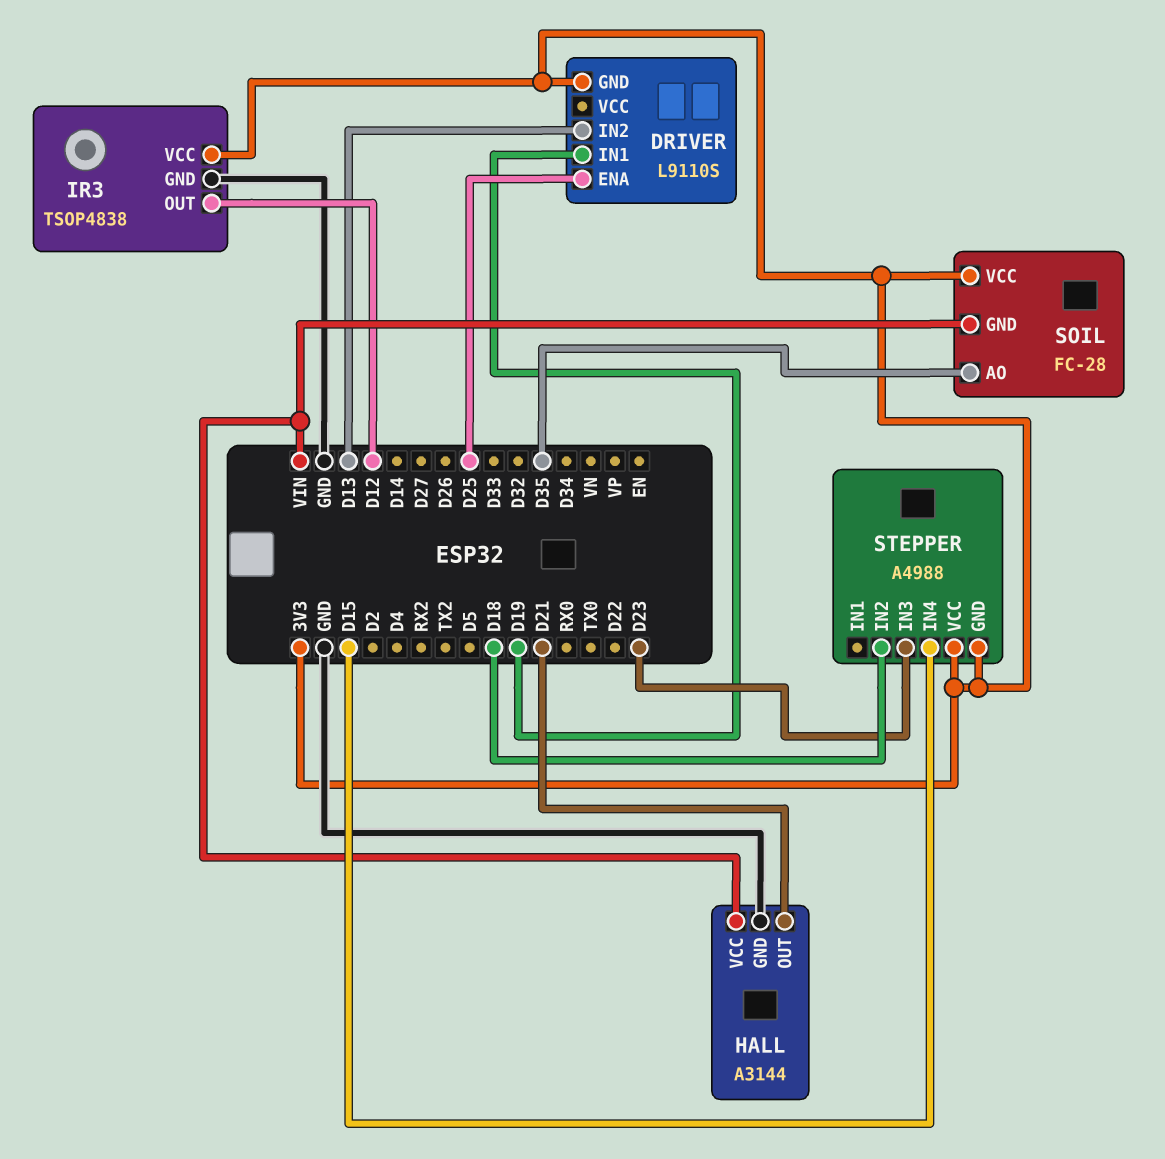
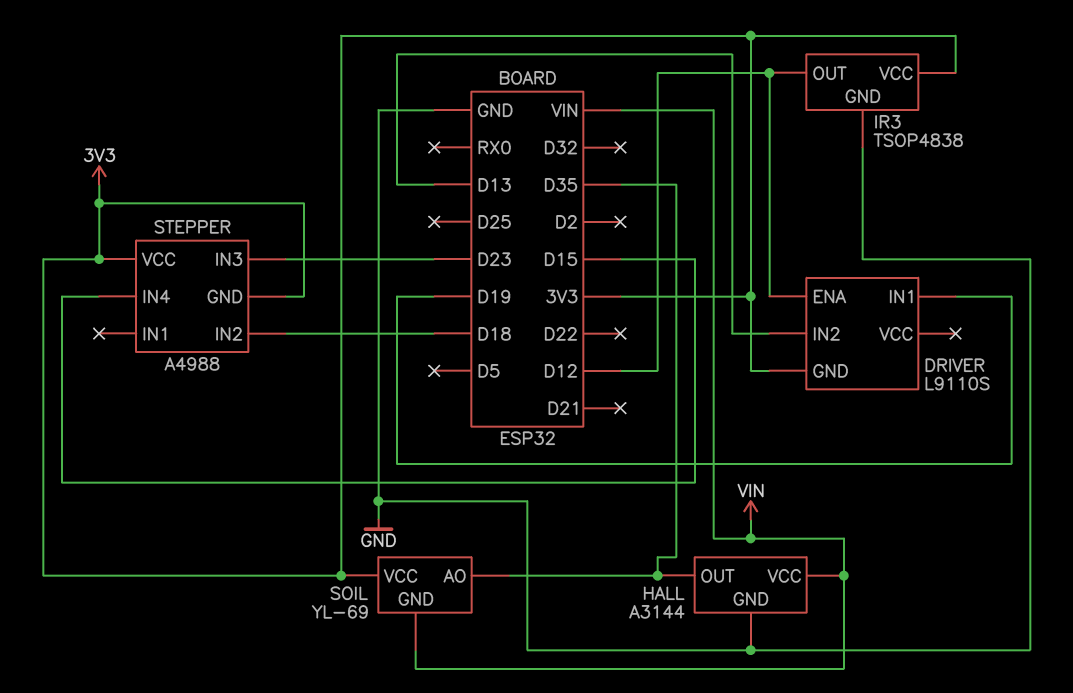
DRIVER pin ENA: D25 -> D12
HALL pin OUT: D21 -> D35
SOIL: FC-28 -> YL-69

